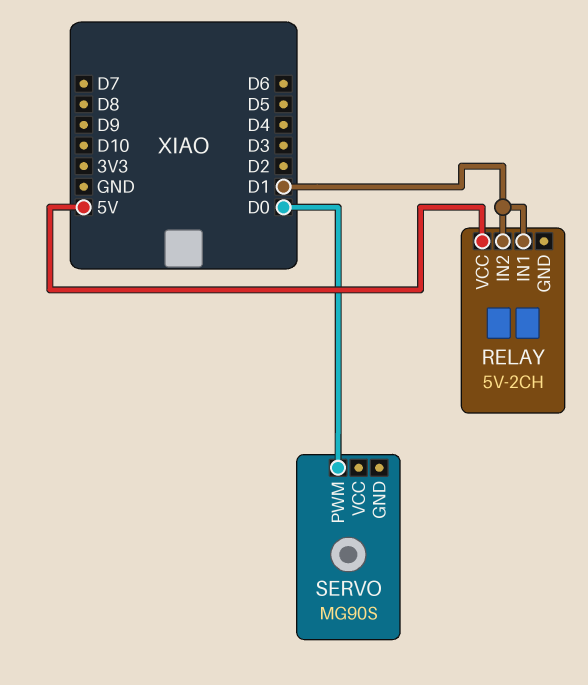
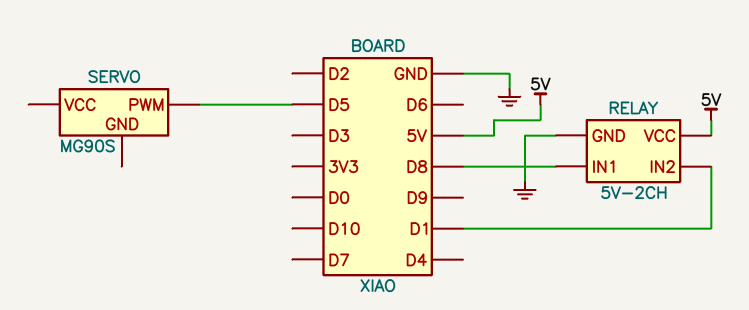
RELAY pin GND: none -> GND
RELAY pin IN1: D1 -> D8
SERVO pin PWM: D0 -> D5

